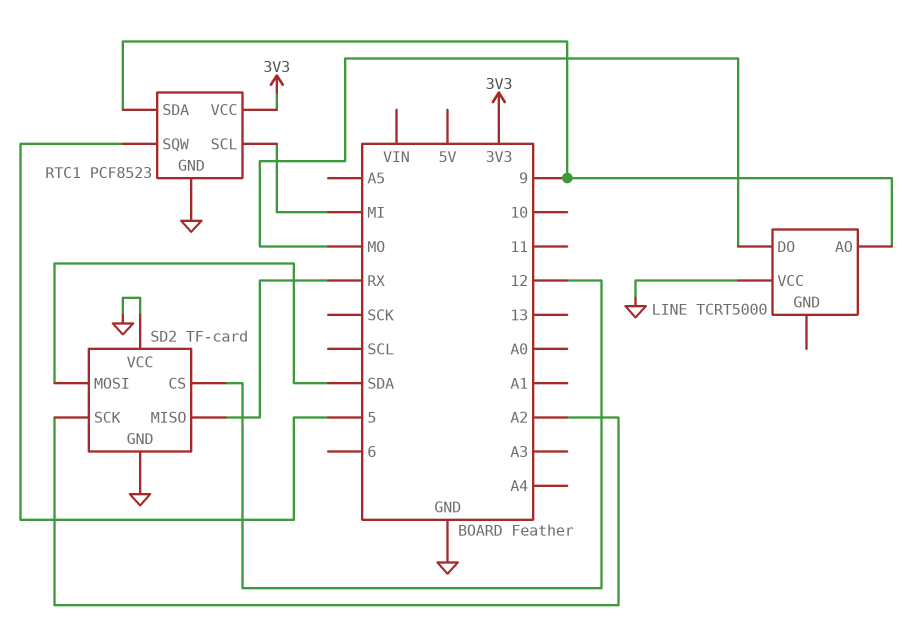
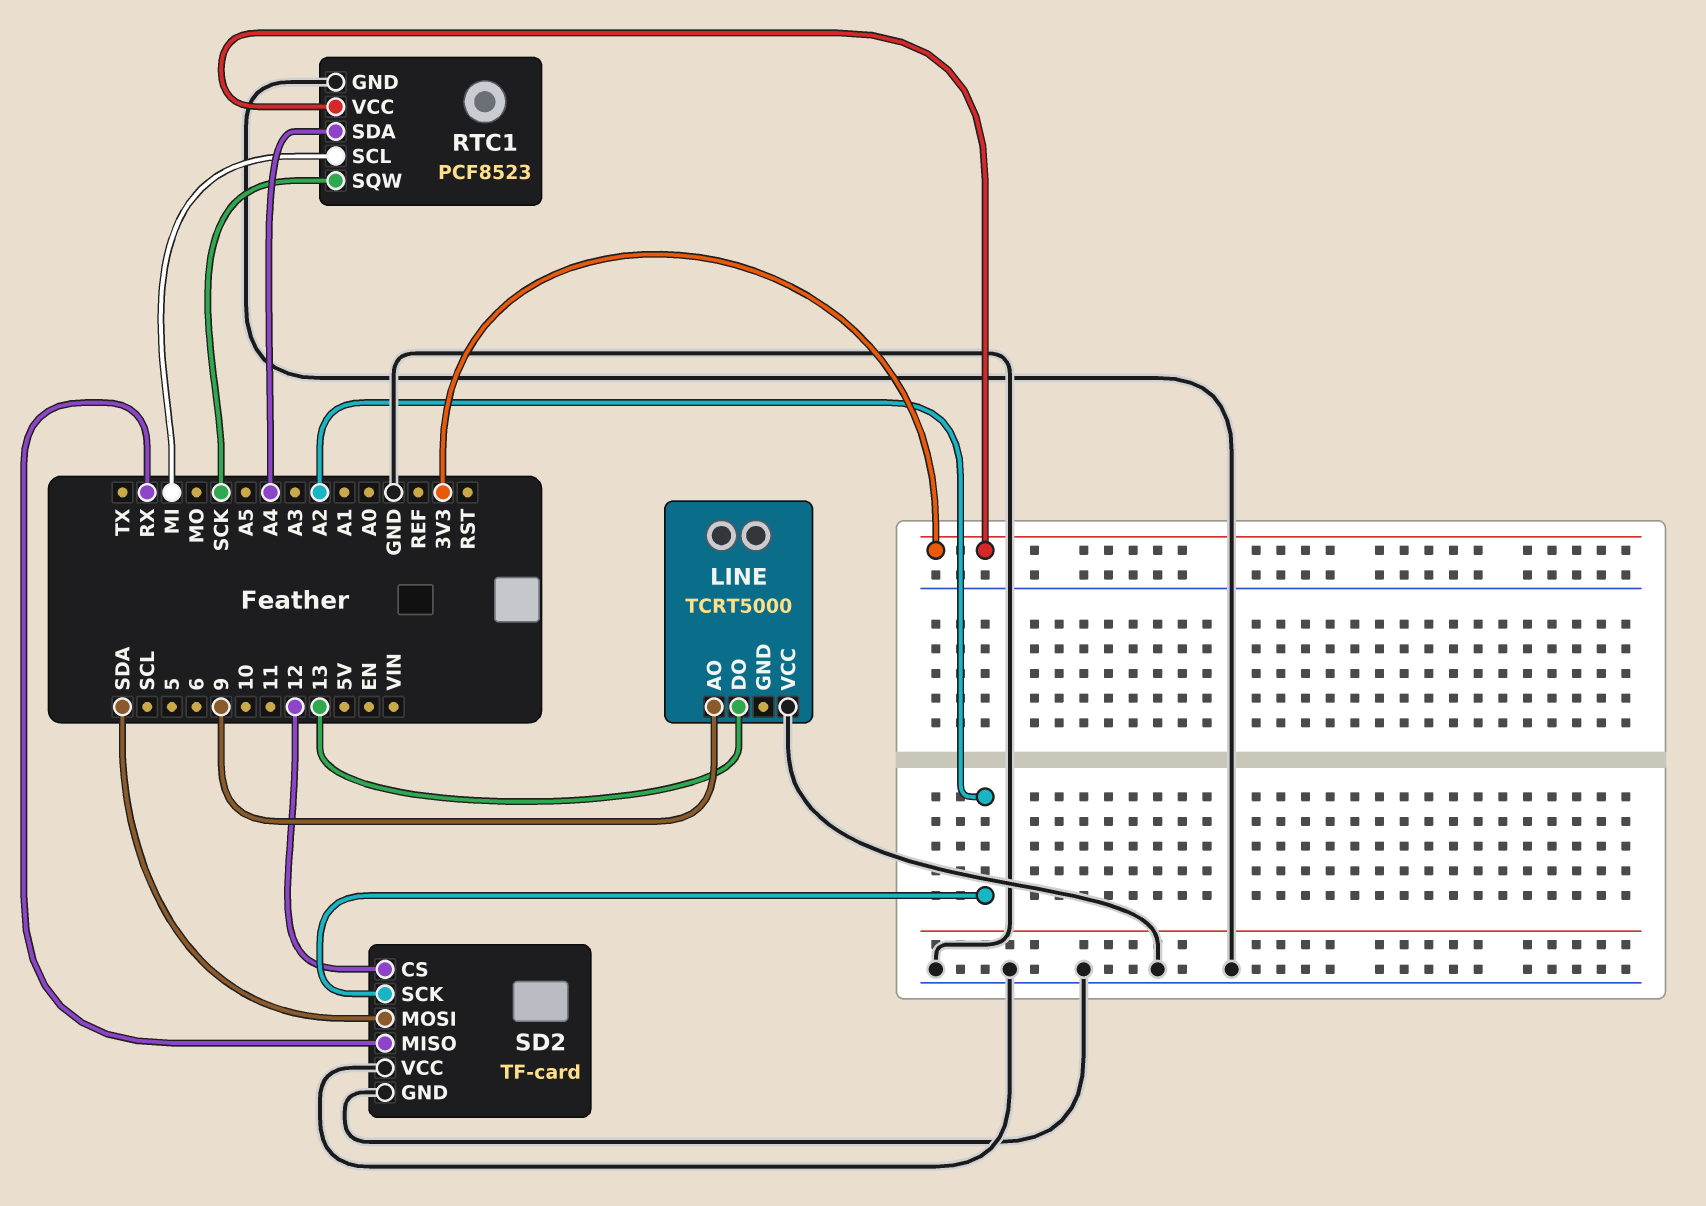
LINE pin DO: MO -> 13
RTC1 pin SDA: 9 -> A4
RTC1 pin SQW: 5 -> SCK

